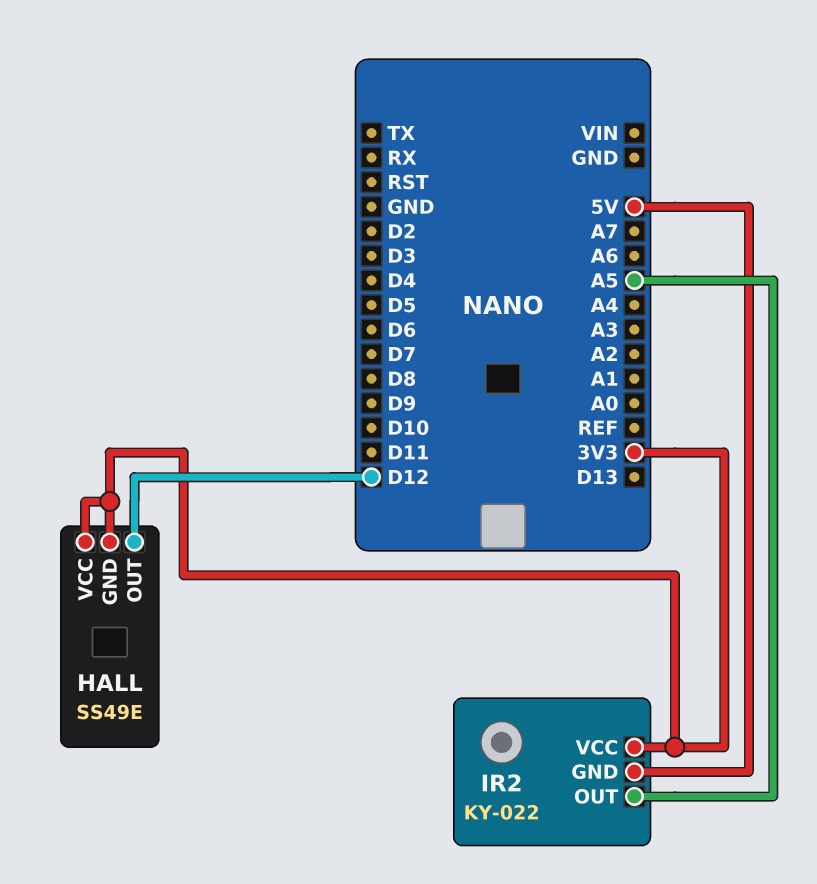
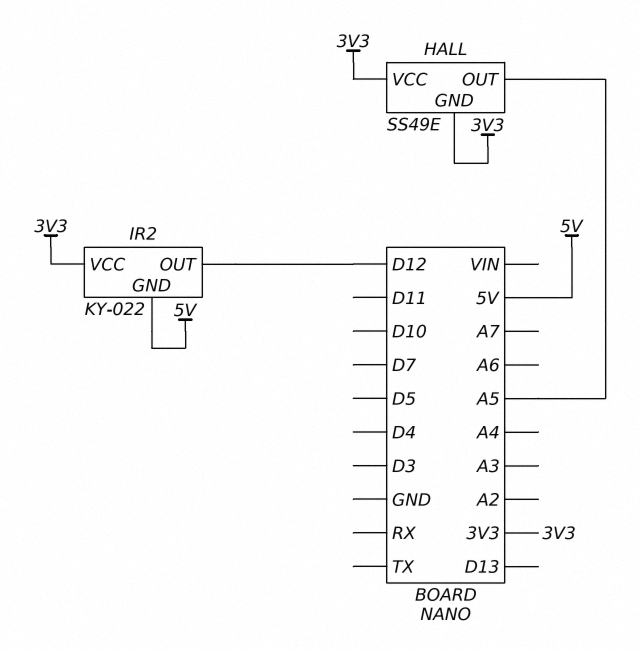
HALL pin OUT: D12 -> A5
IR2 pin OUT: A5 -> D12

